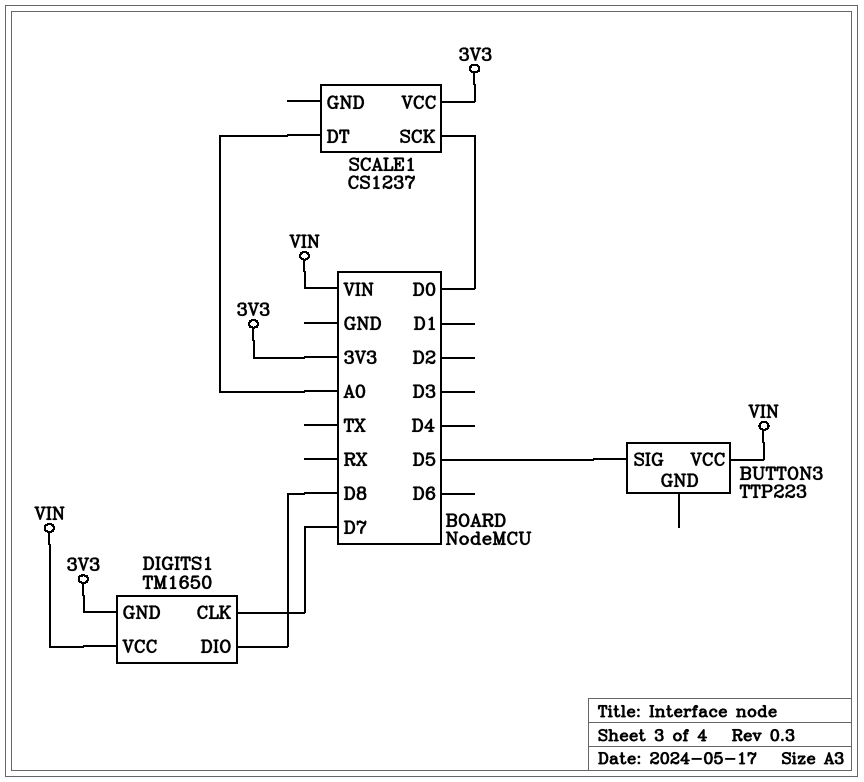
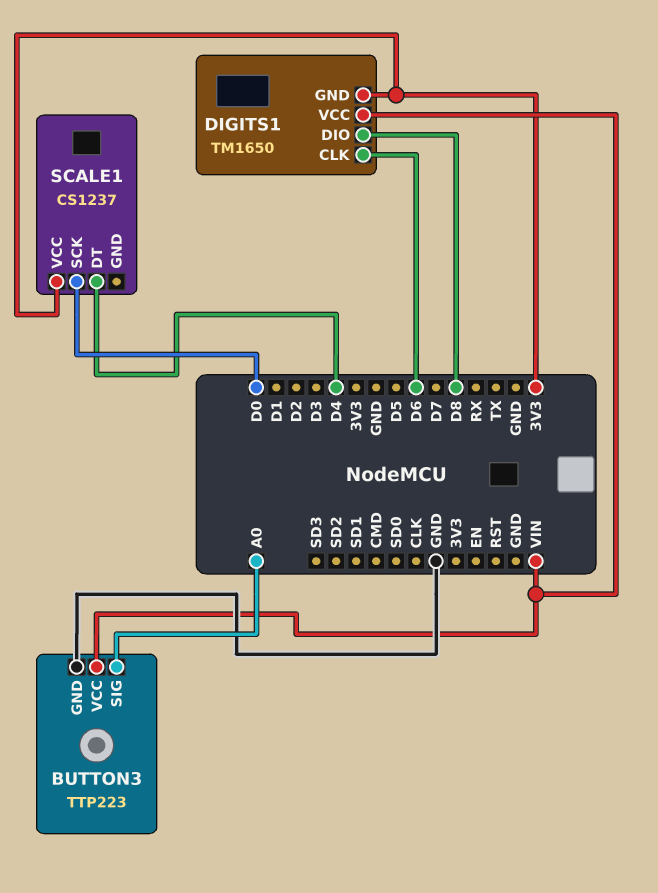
BUTTON3 pin GND: none -> GND
BUTTON3 pin SIG: D5 -> A0
DIGITS1 pin CLK: D7 -> D6
SCALE1 pin DT: A0 -> D4

